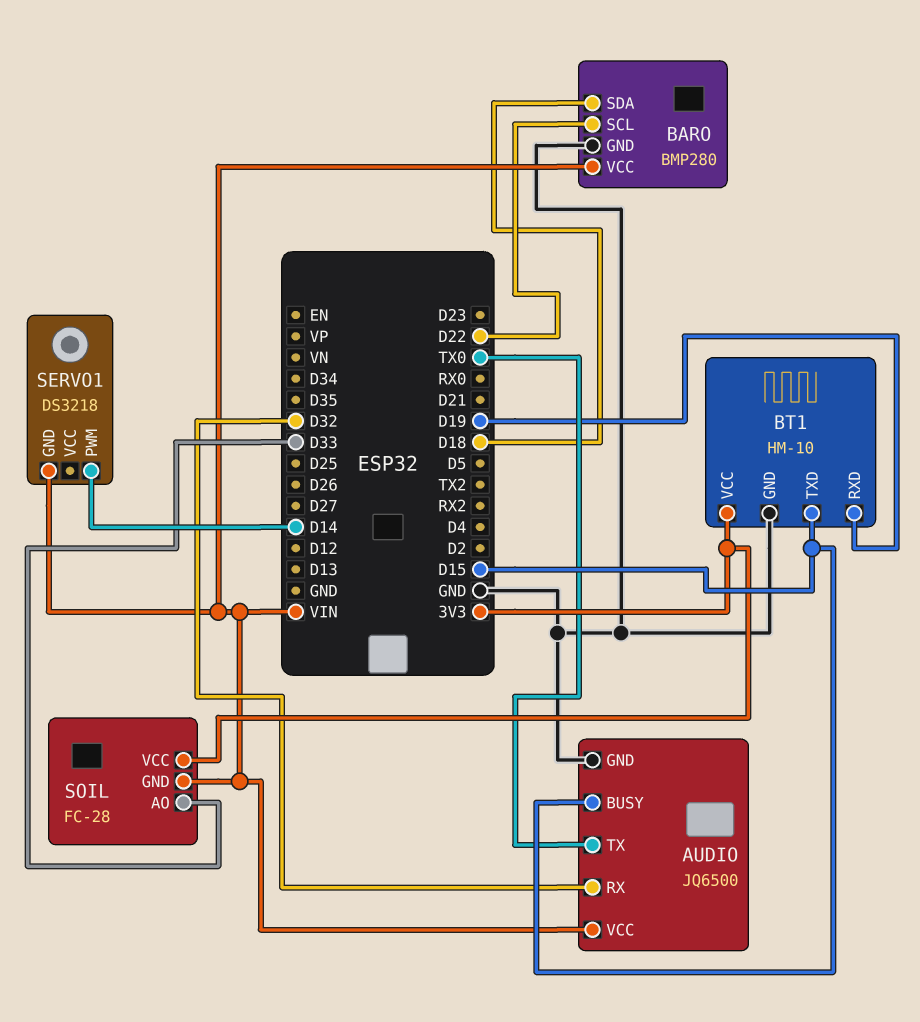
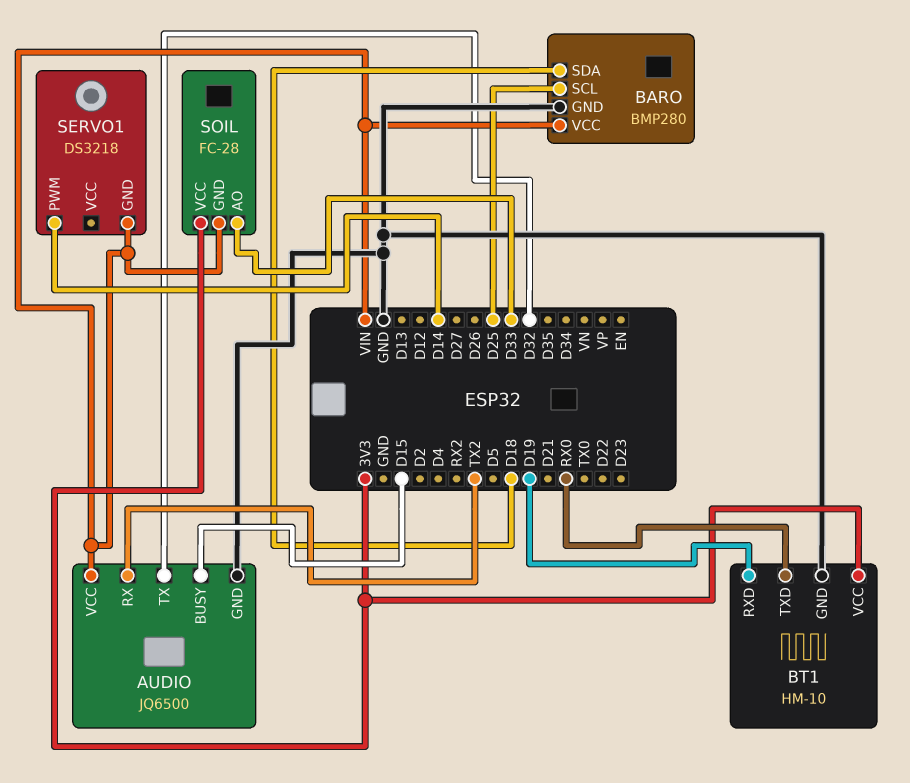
AUDIO pin RX: D32 -> TX2
AUDIO pin TX: TX0 -> D32
BARO pin SCL: D22 -> D25
BT1 pin TXD: D15 -> RX0

